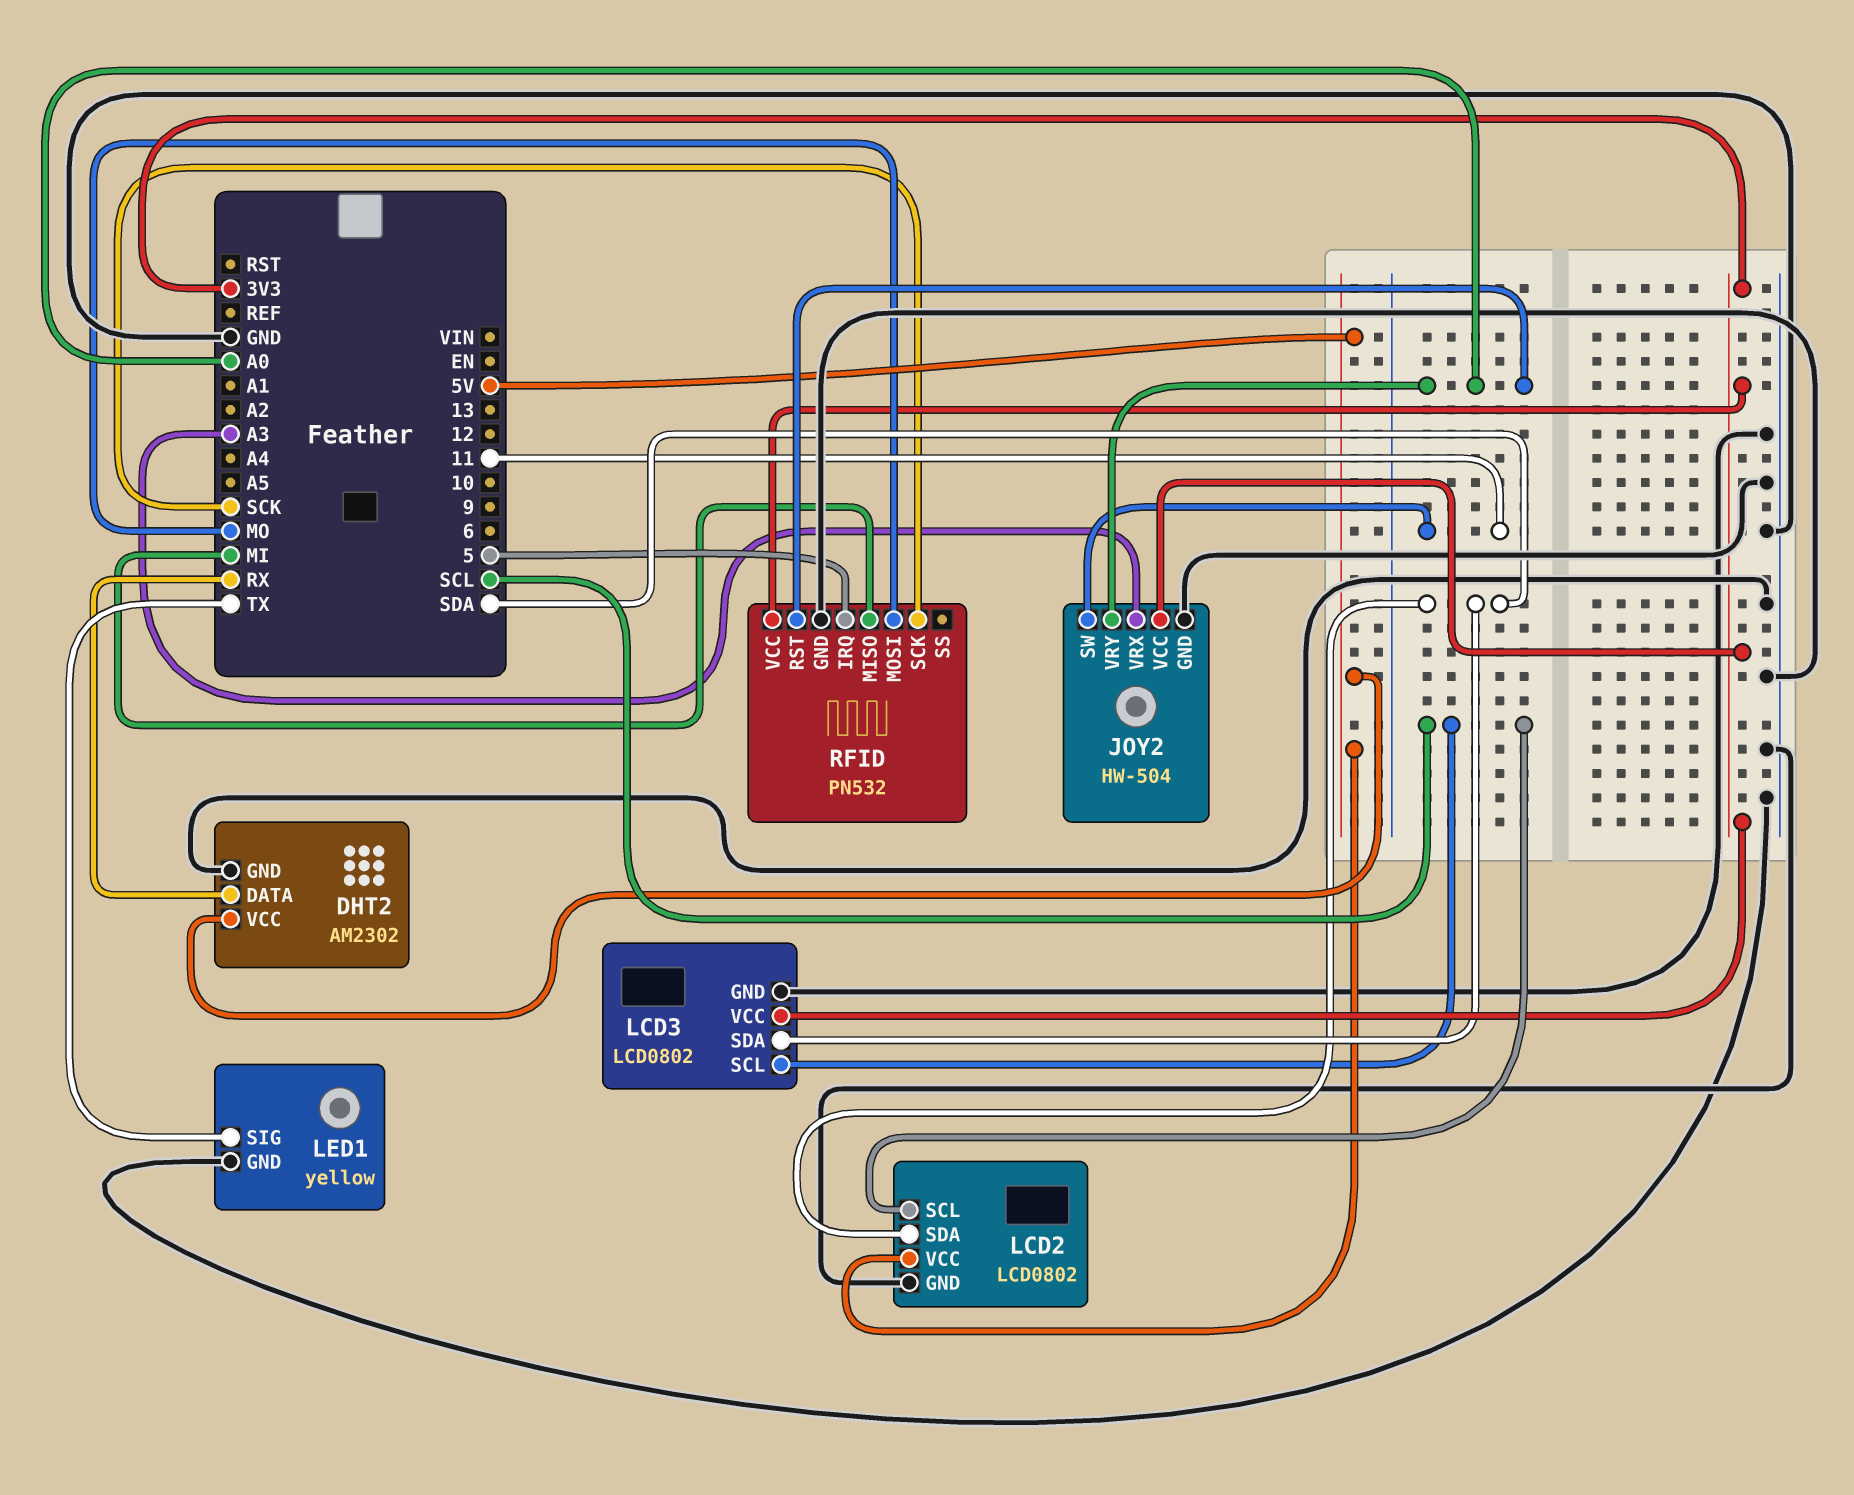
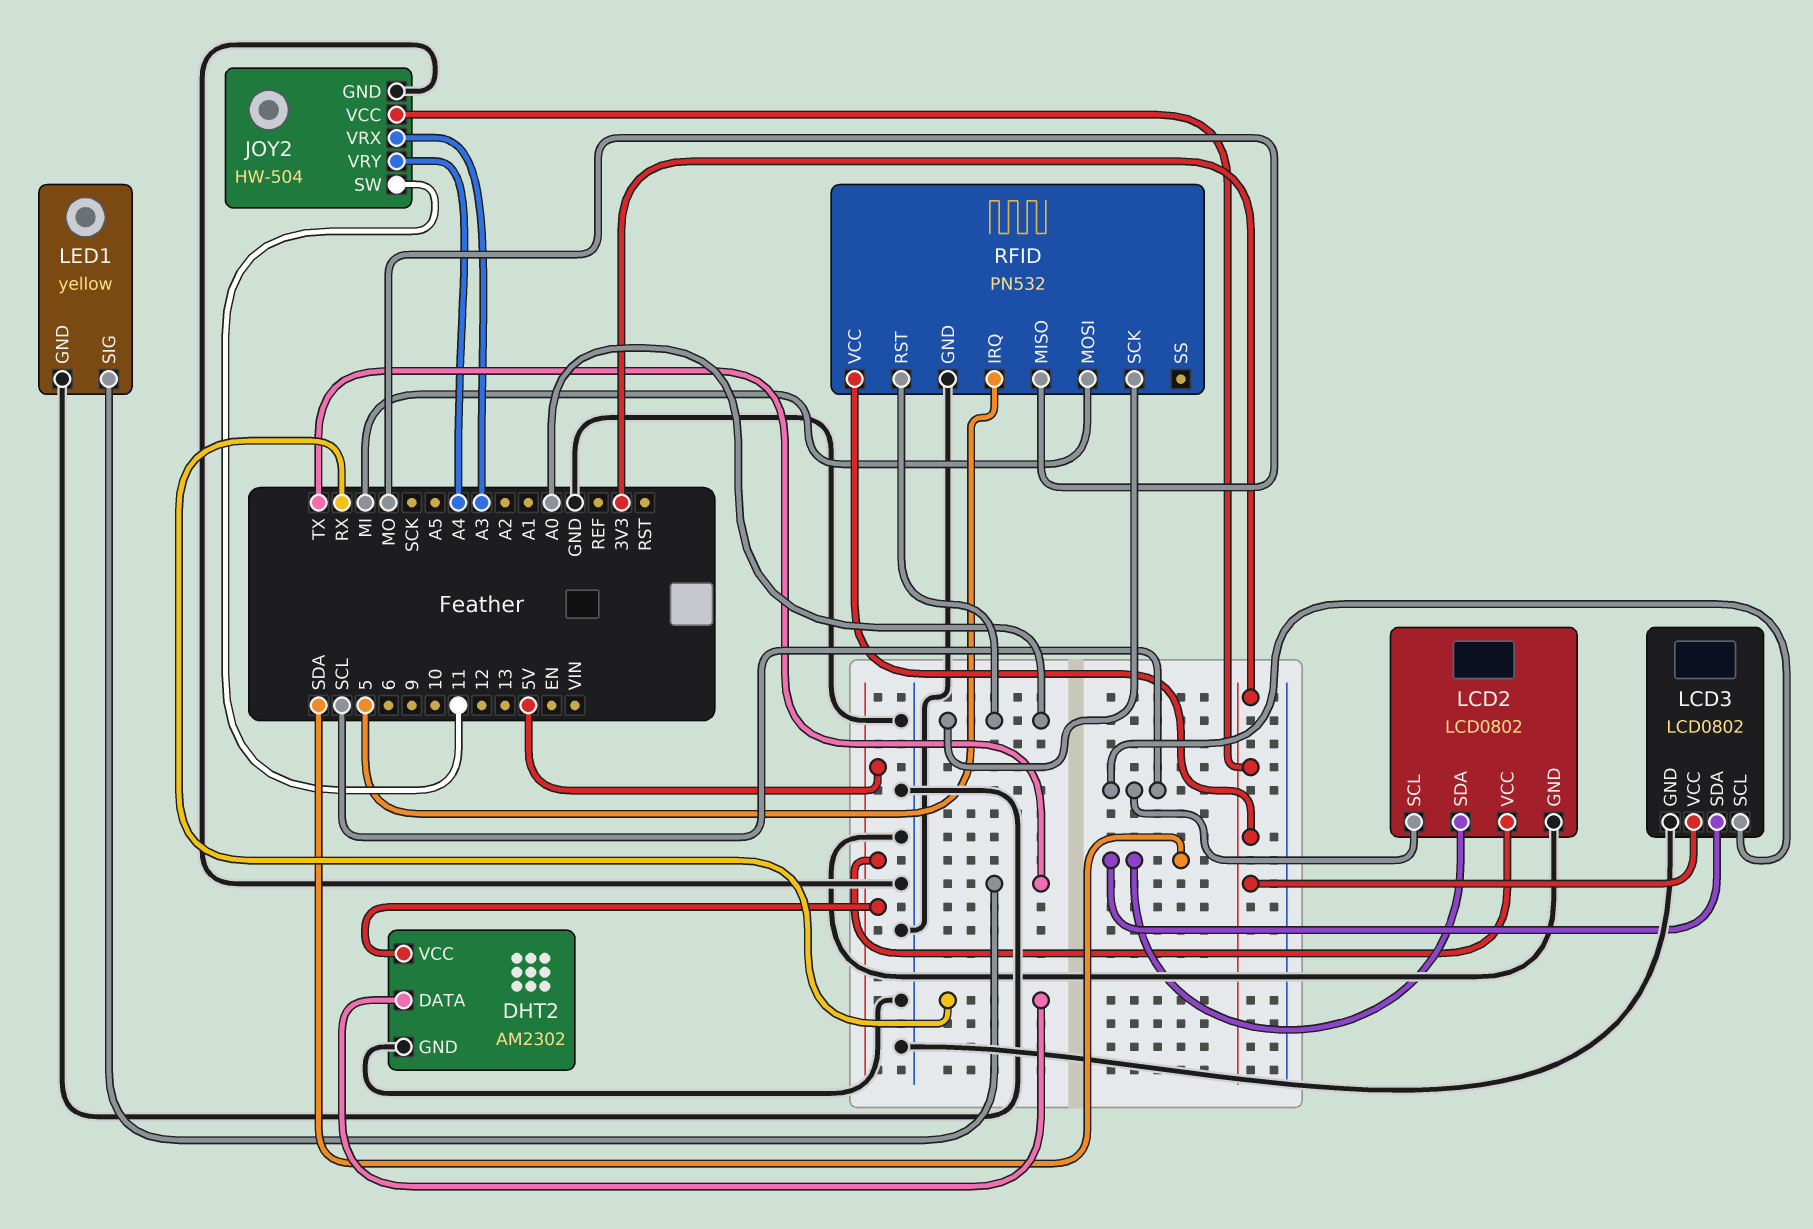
JOY2 pin VRY: A0 -> A4
RFID pin MISO: MI -> MO
RFID pin MOSI: MO -> MI
RFID pin SCK: SCK -> A0

